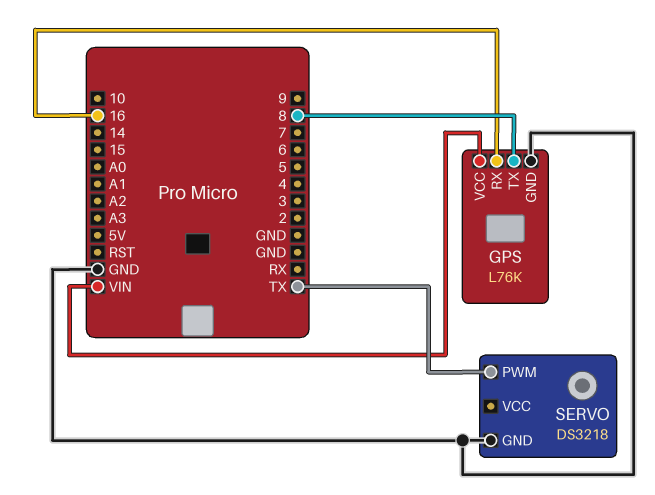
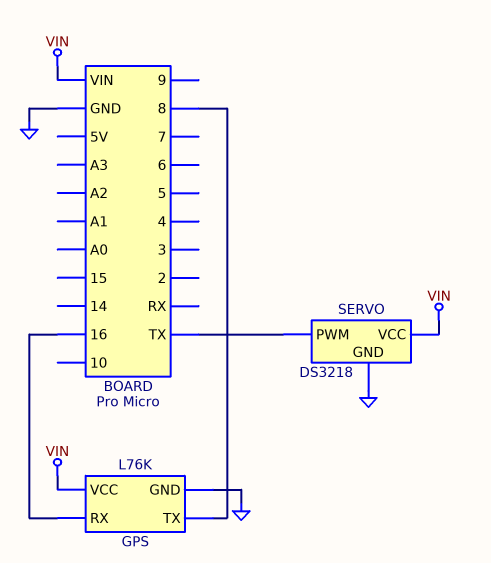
SERVO pin VCC: none -> VIN

